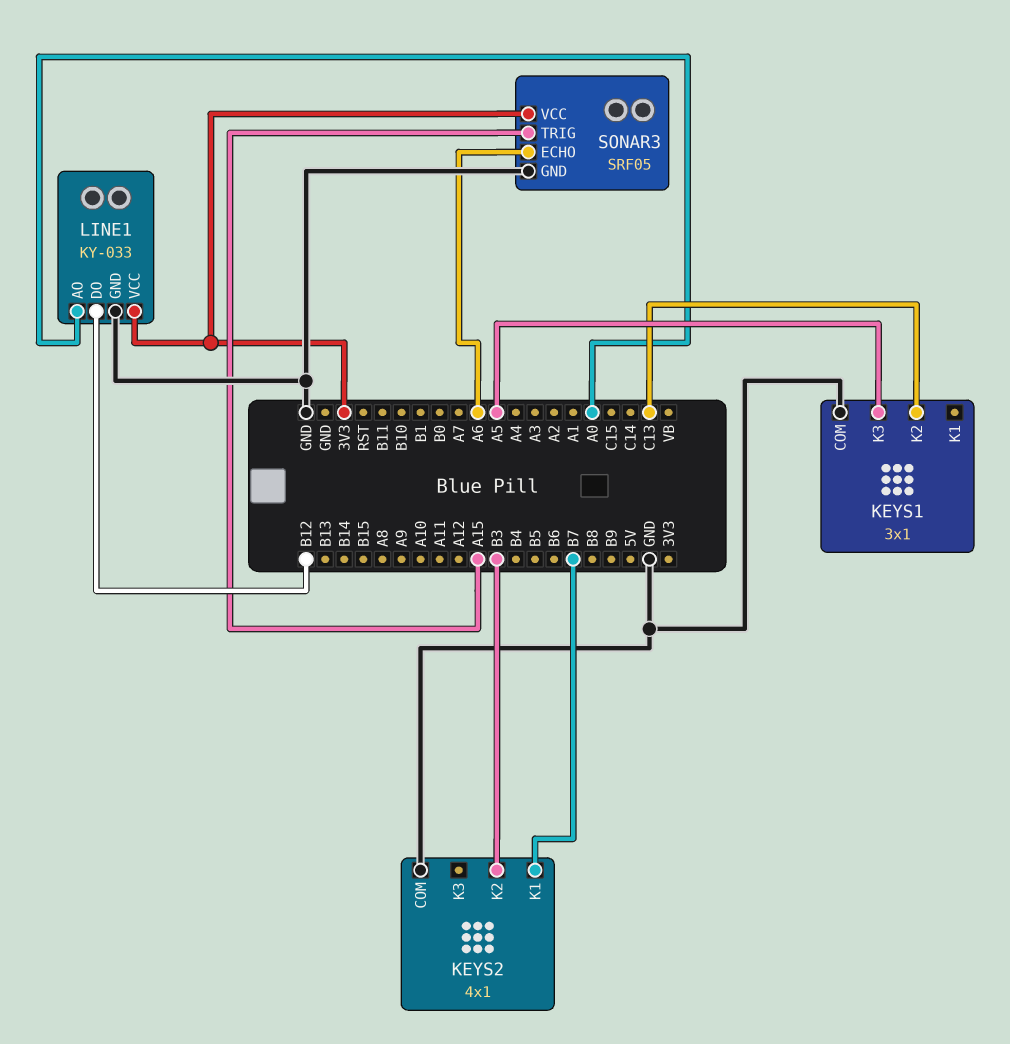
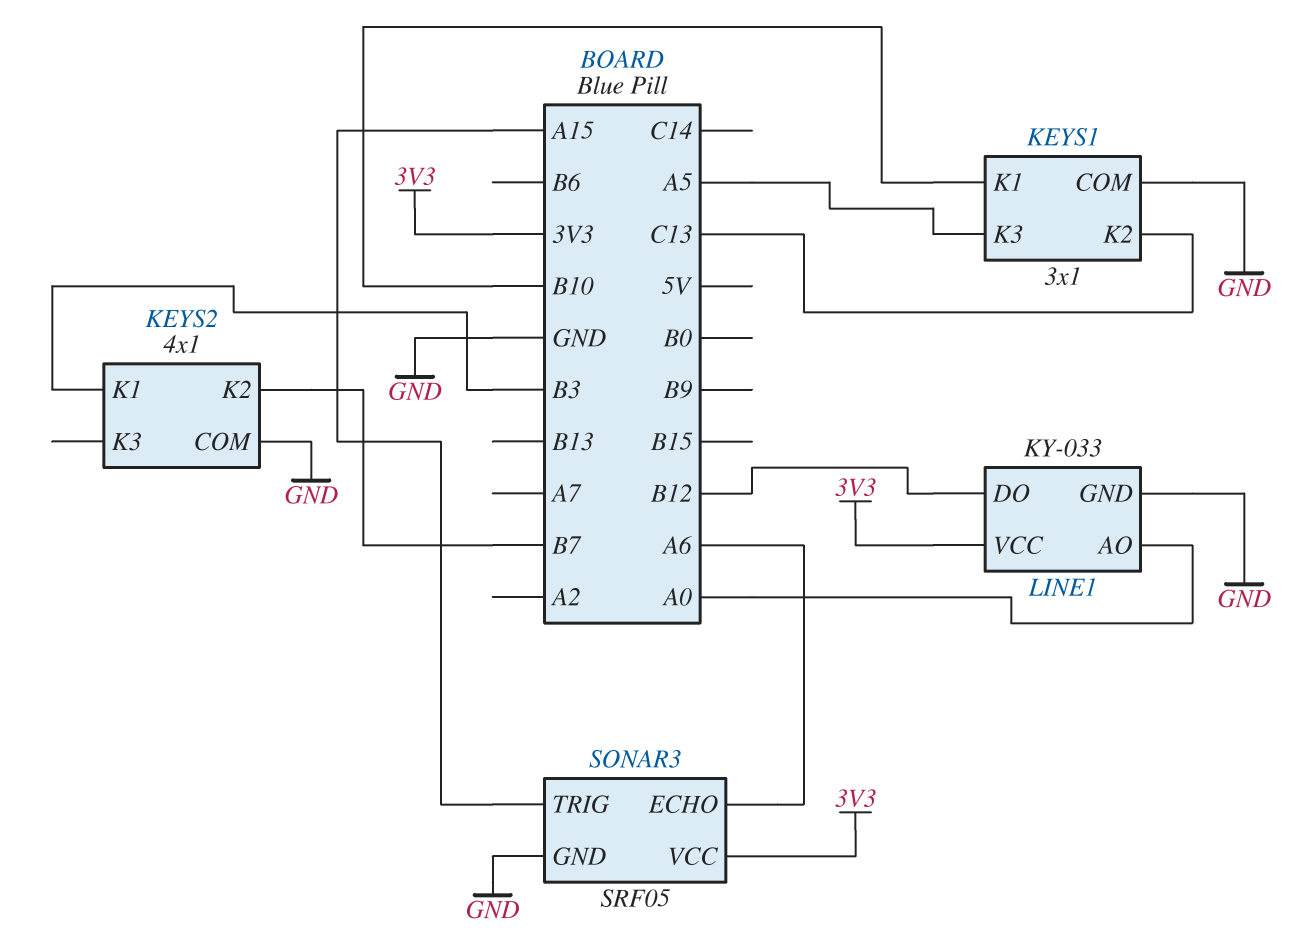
KEYS1 pin K1: none -> B10
KEYS2 pin K1: B7 -> B3
KEYS2 pin K2: B3 -> B7

